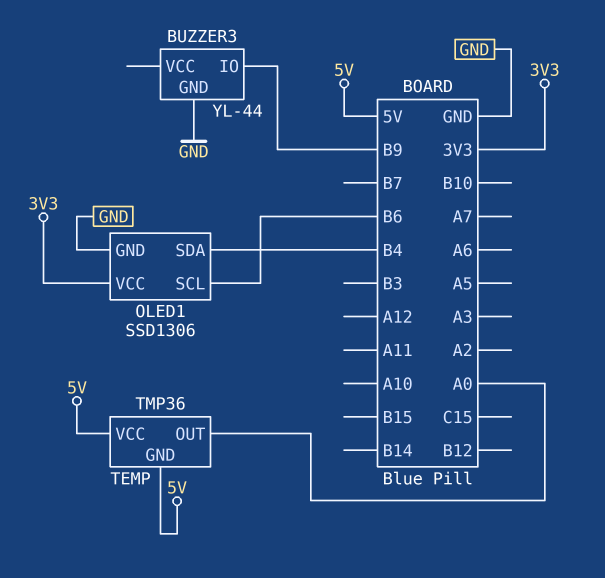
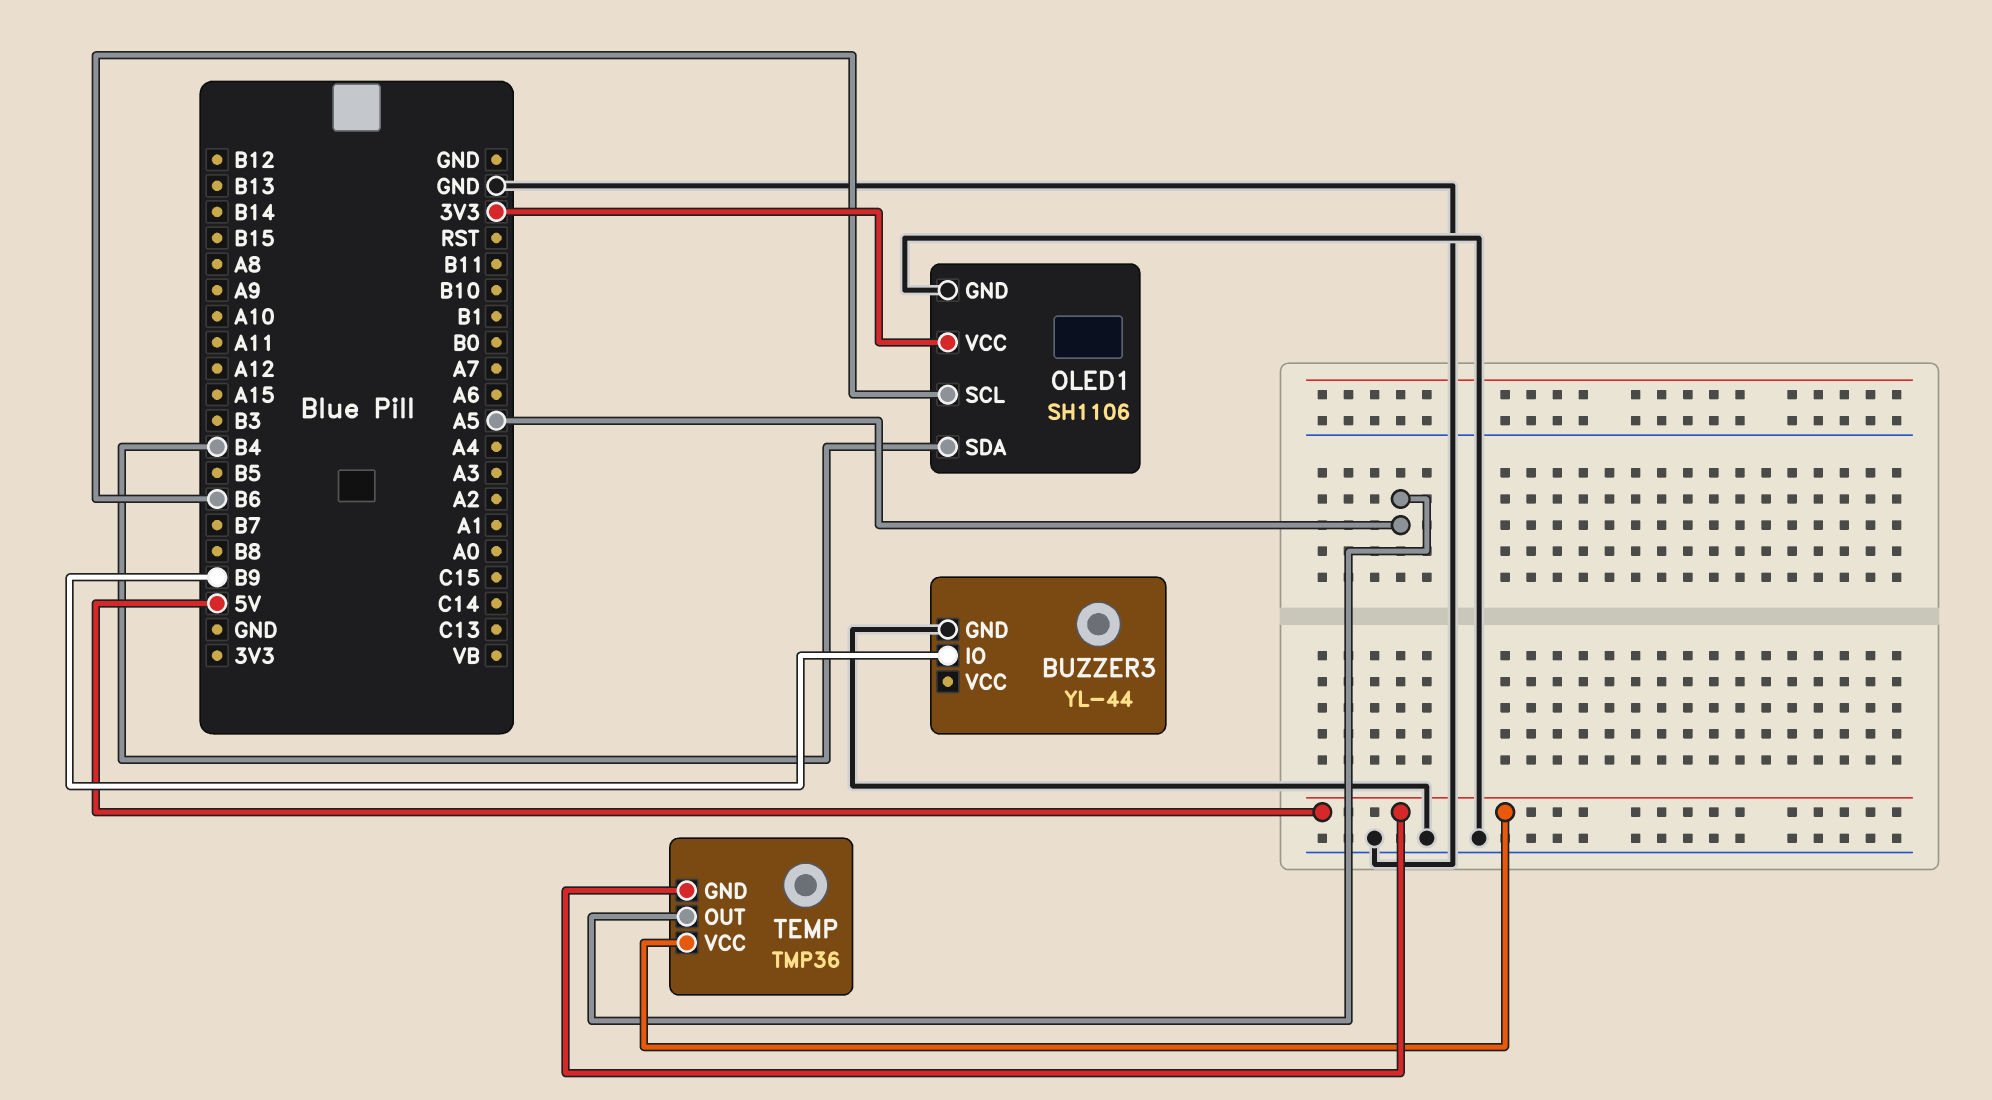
OLED1: SSD1306 -> SH1106
TEMP pin OUT: A0 -> A5

